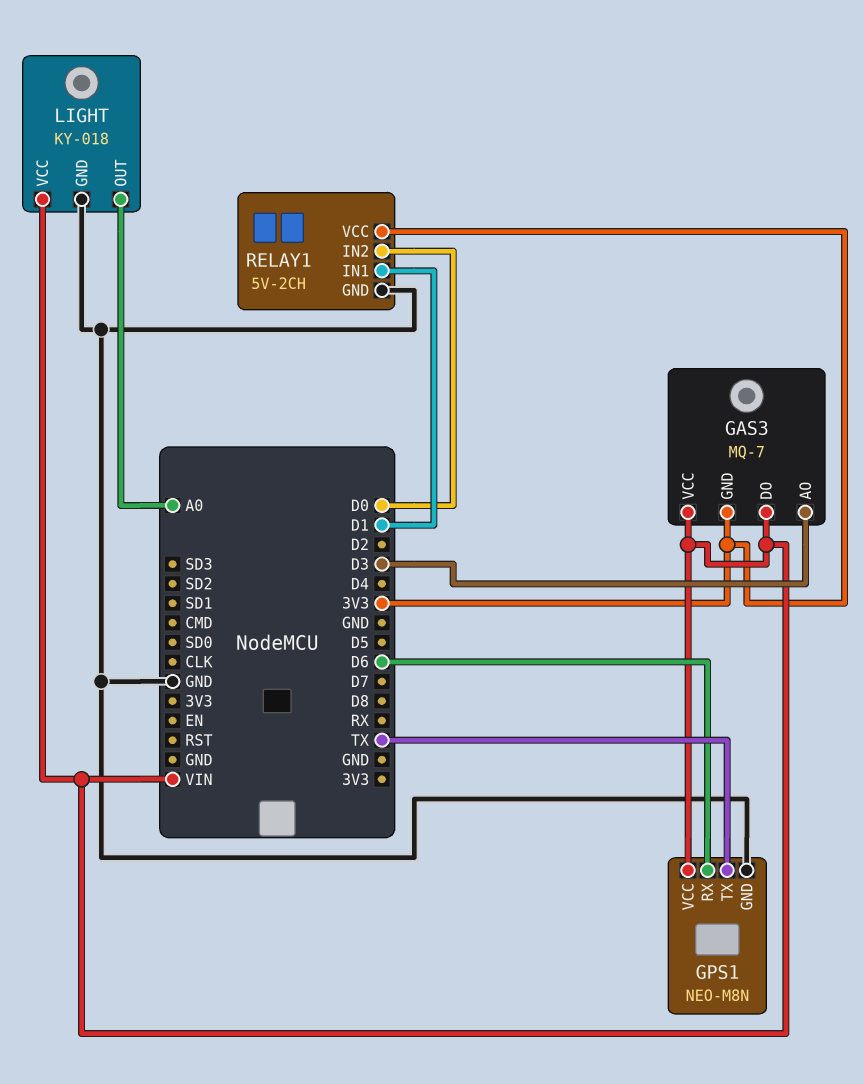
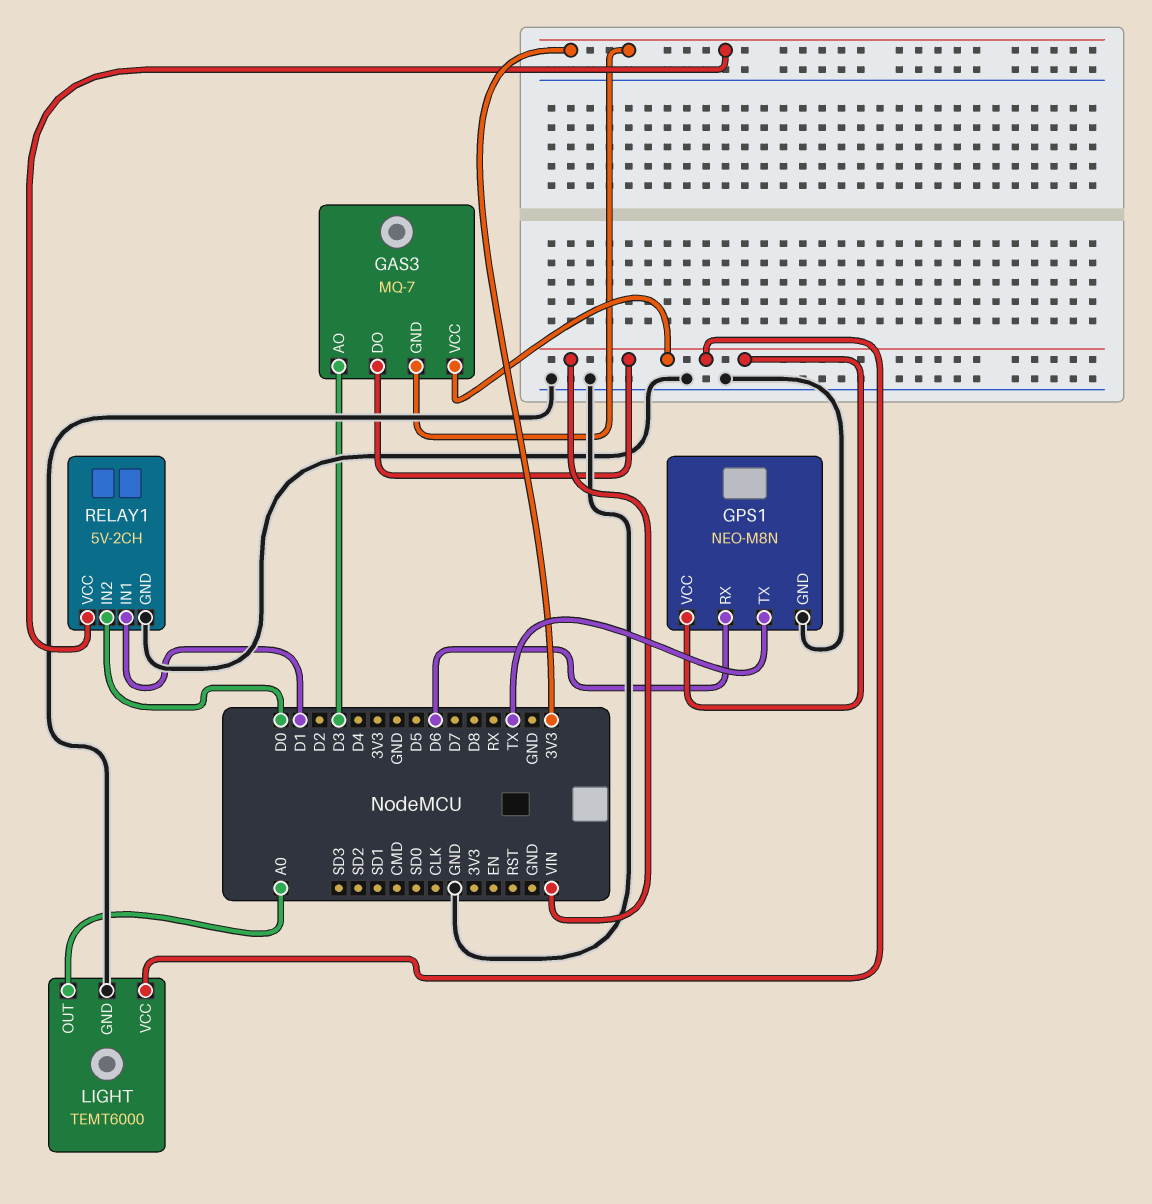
LIGHT: KY-018 -> TEMT6000

